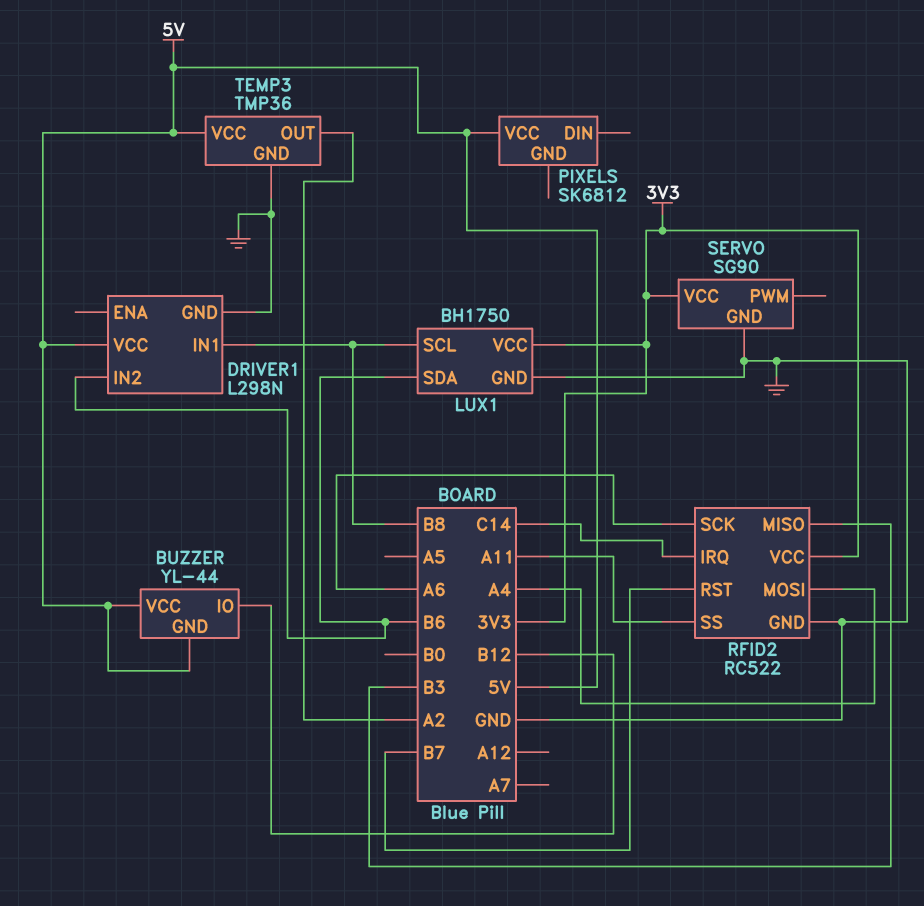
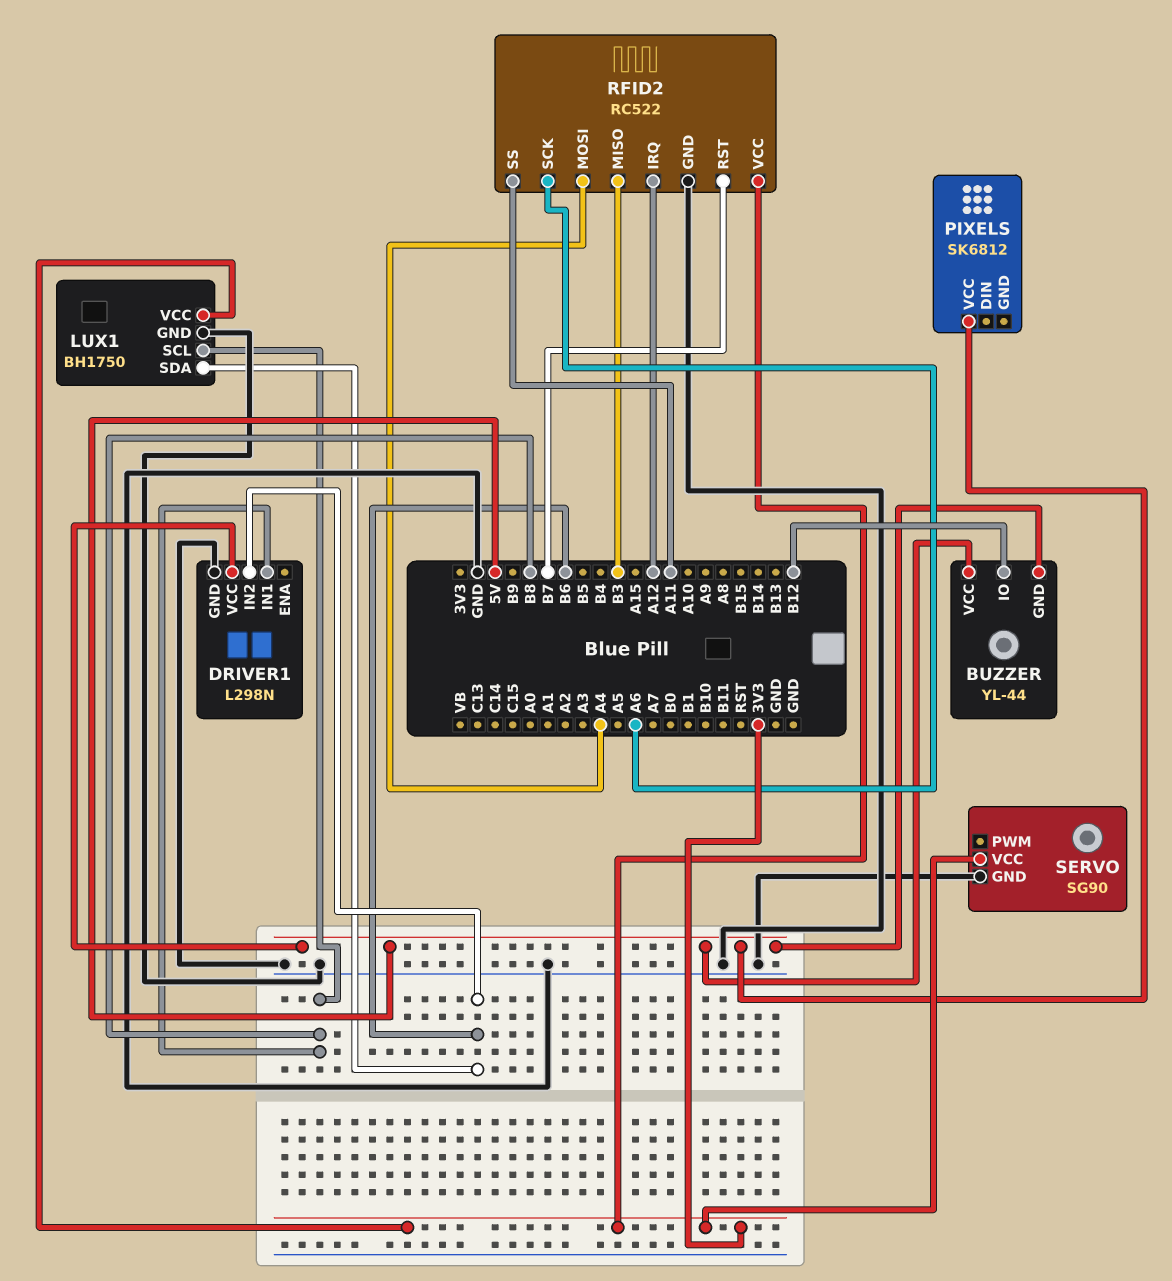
RFID2 pin IRQ: C14 -> A12
TEMP3: TMP36 -> none
TEMP3 pin GND: GND -> none
TEMP3 pin OUT: A2 -> none
TEMP3 pin VCC: 5V -> none

